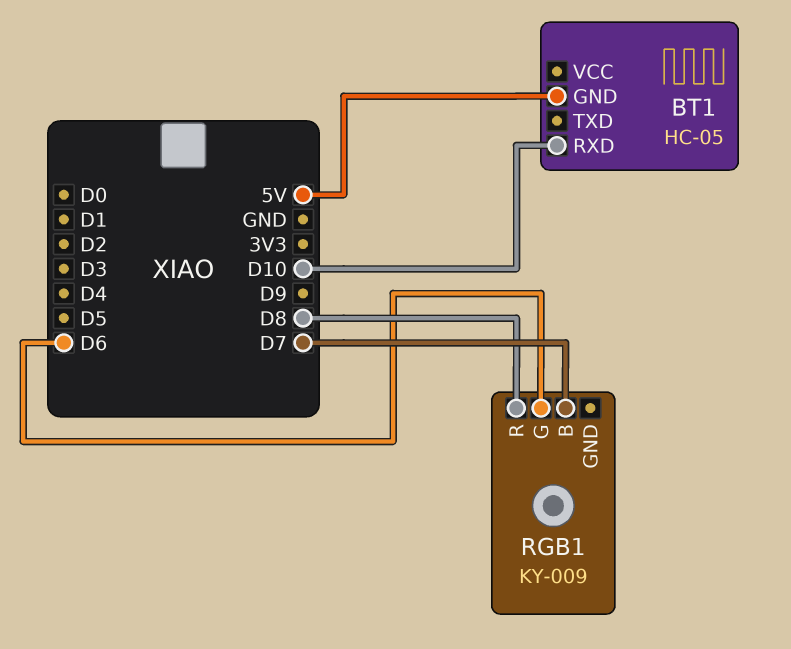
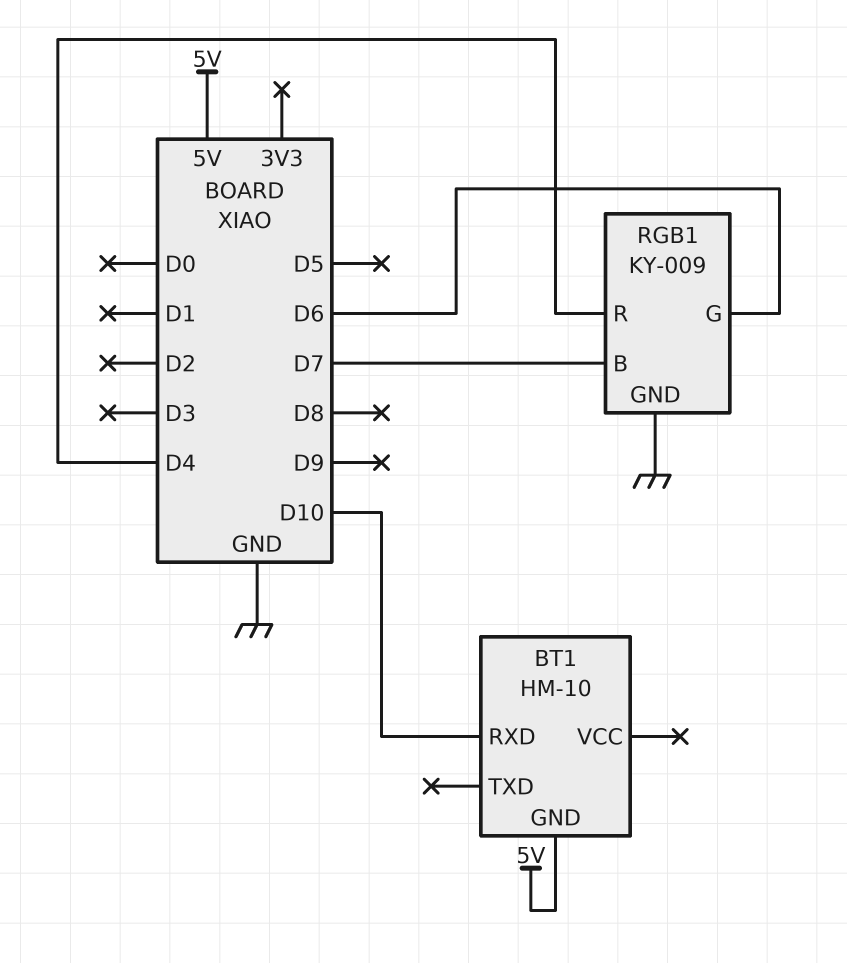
BT1: HC-05 -> HM-10
RGB1 pin GND: none -> GND
RGB1 pin R: D8 -> D4

